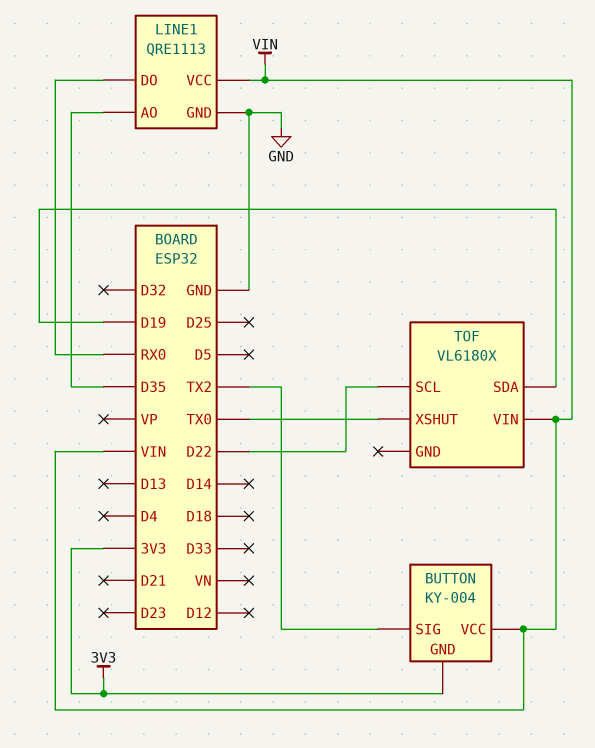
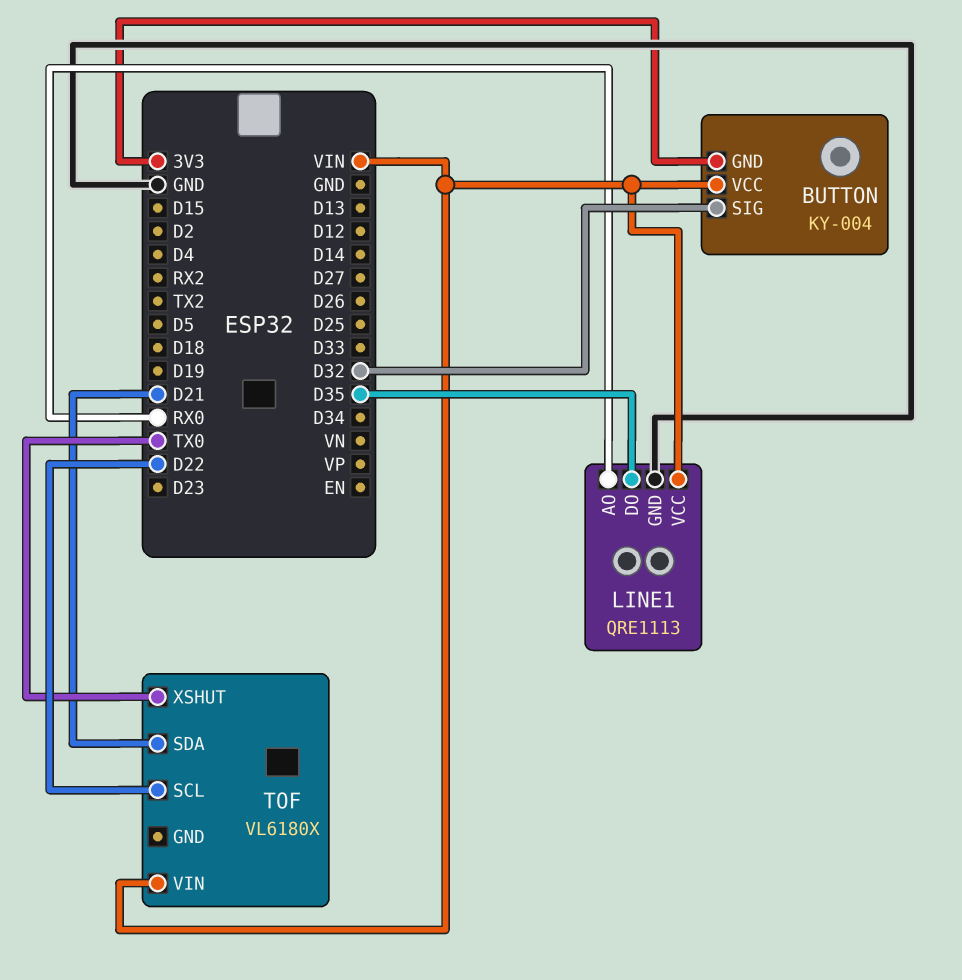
BUTTON pin SIG: TX2 -> D32
LINE1 pin AO: D35 -> RX0
LINE1 pin DO: RX0 -> D35
TOF pin SDA: D19 -> D21

